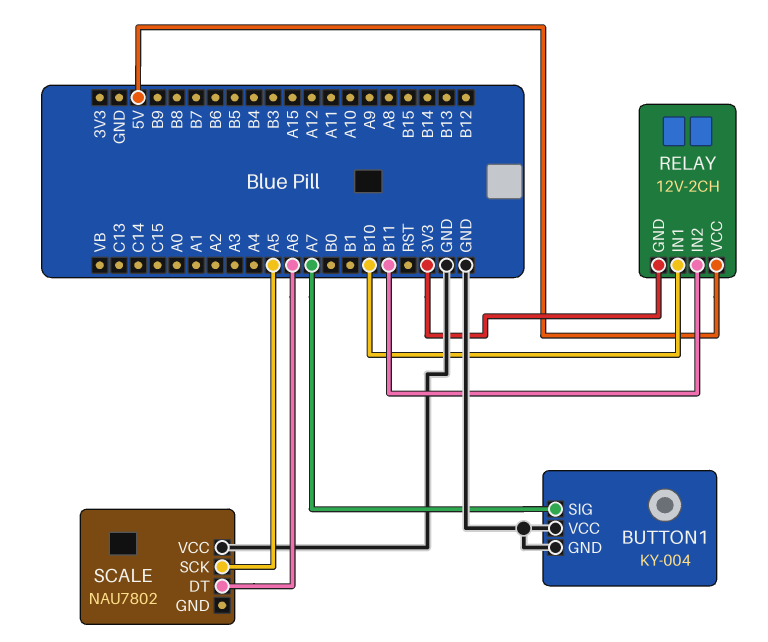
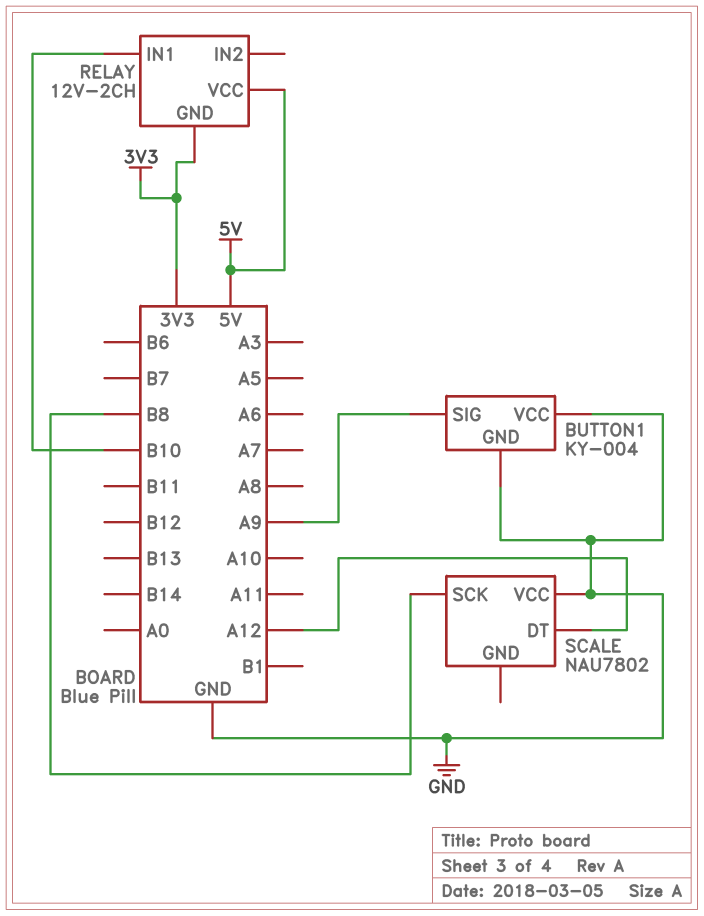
BUTTON1 pin SIG: A7 -> A9
RELAY pin IN2: B11 -> none
SCALE pin DT: A6 -> A12
SCALE pin SCK: A5 -> B8

